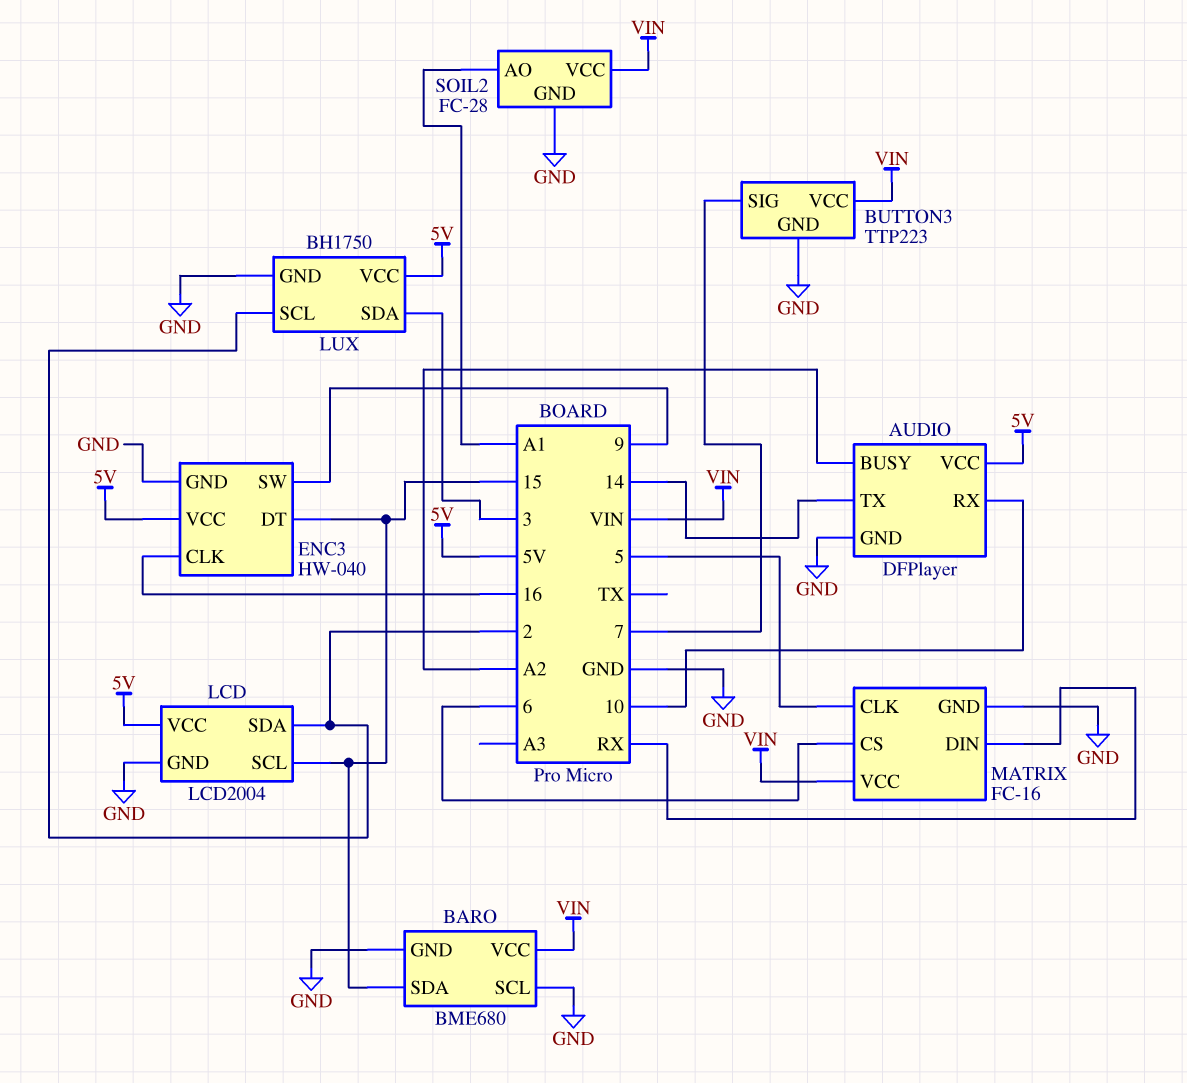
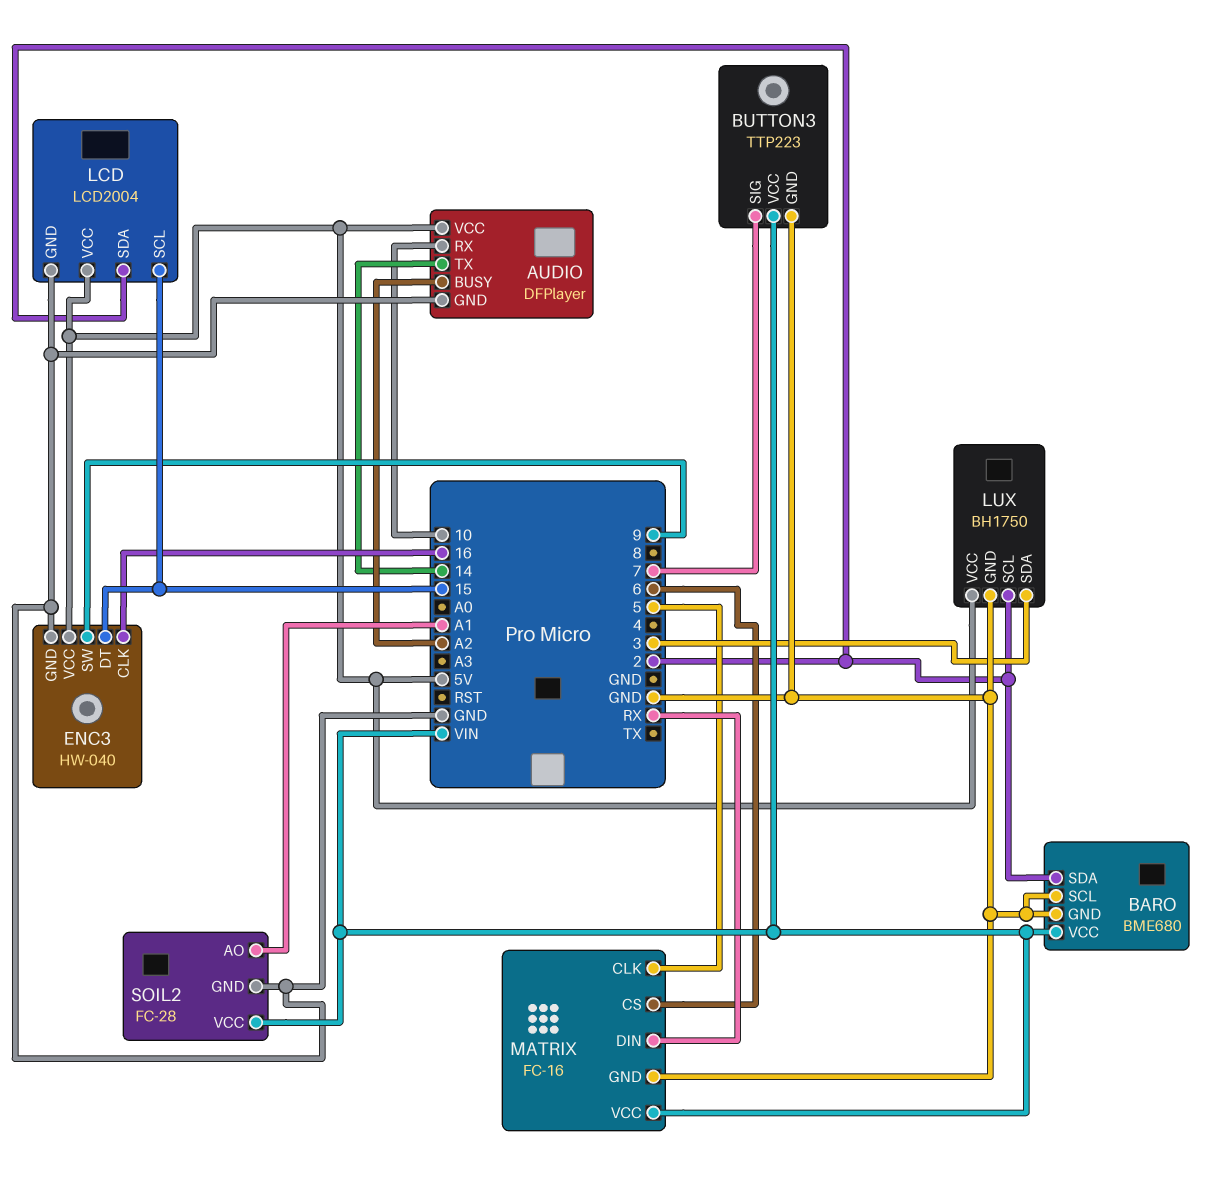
BARO pin SDA: 15 -> 2

